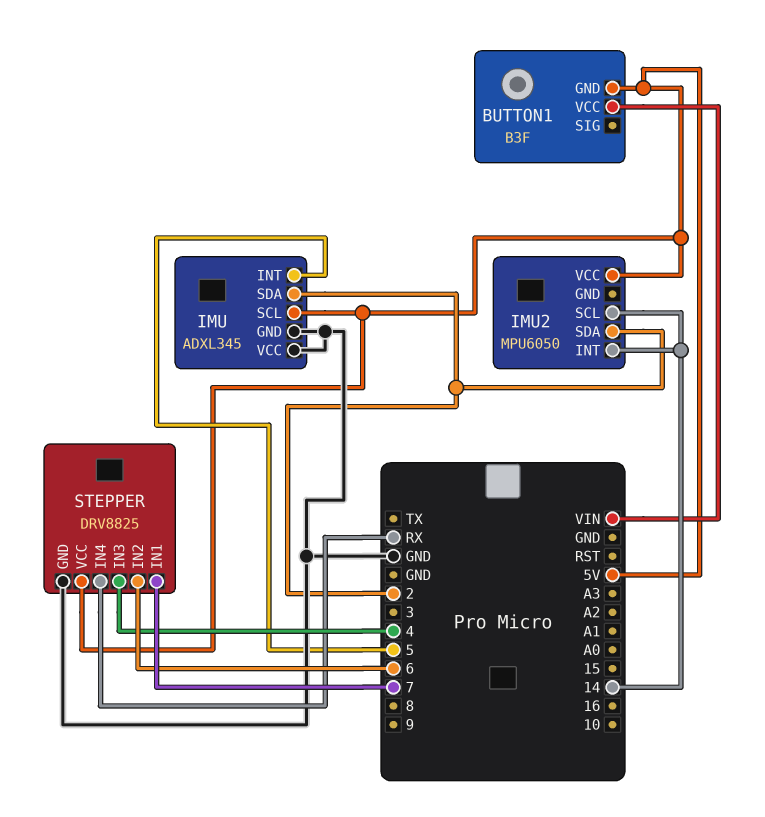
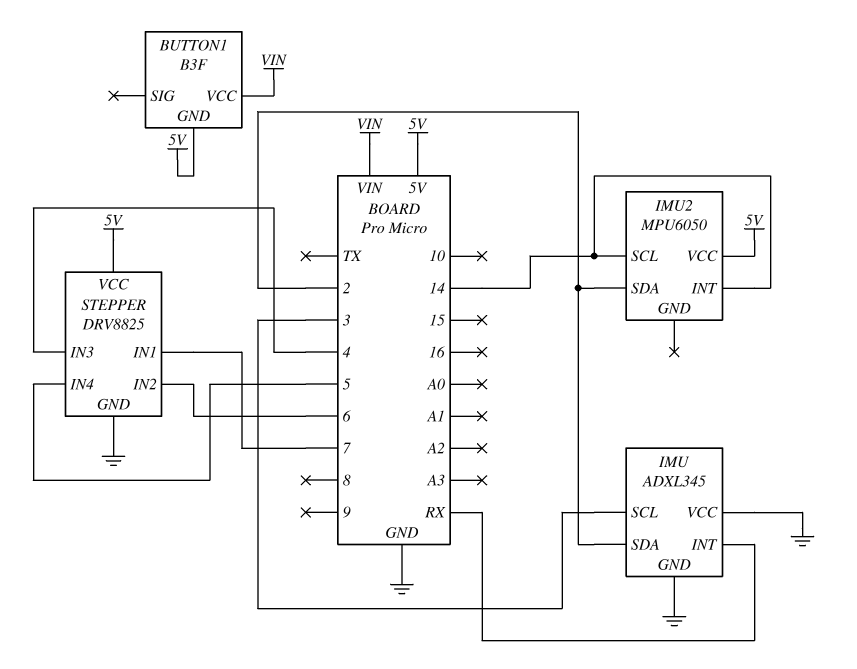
IMU pin INT: 5 -> RX
IMU pin SCL: 5V -> 3
STEPPER pin IN4: RX -> 5

